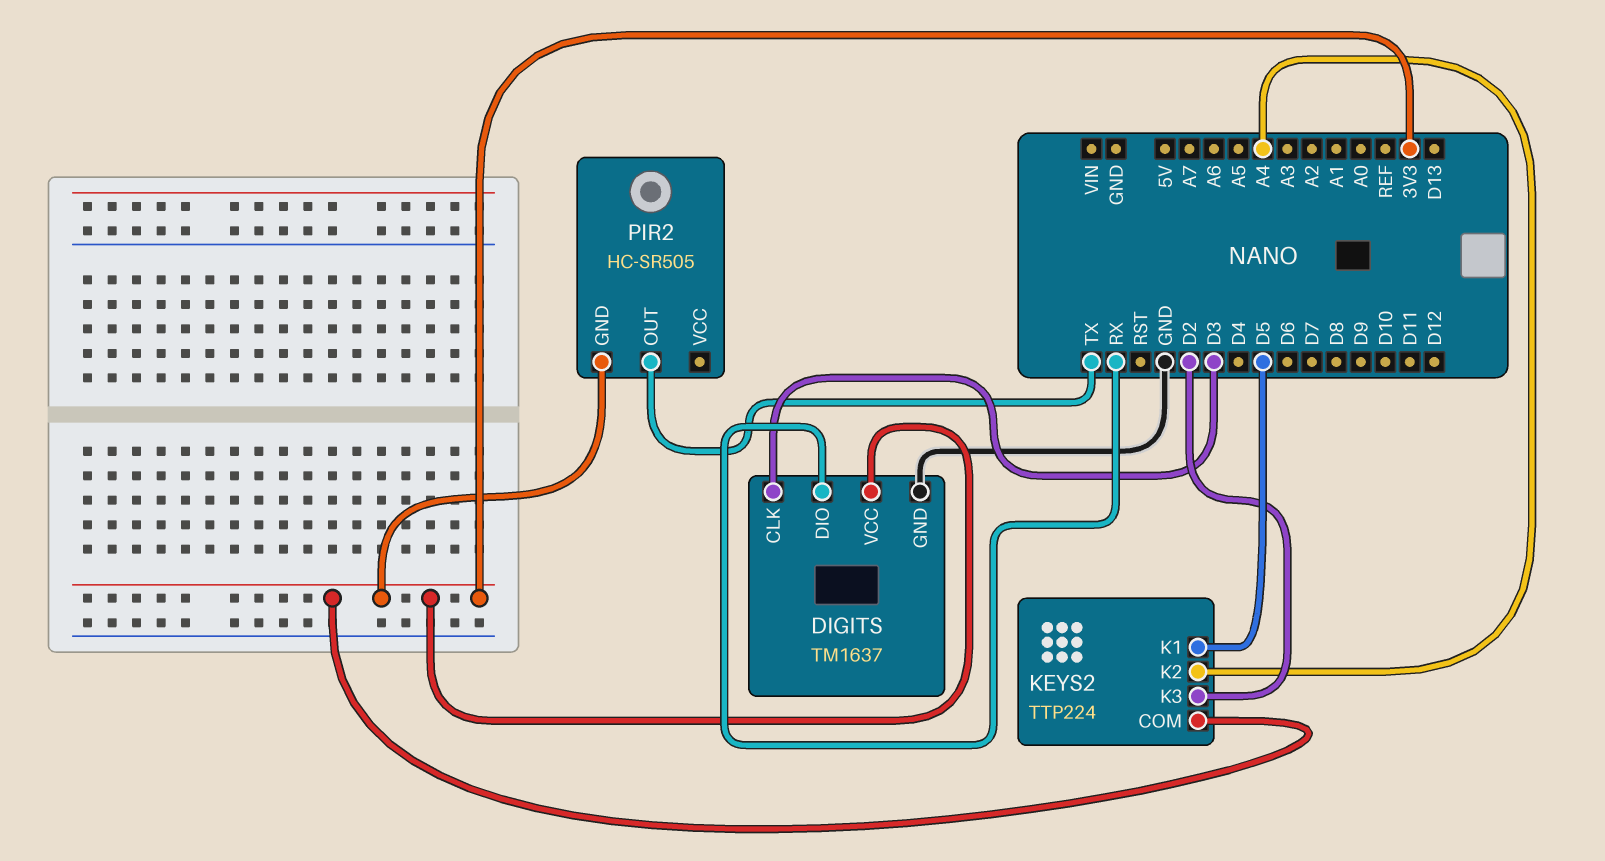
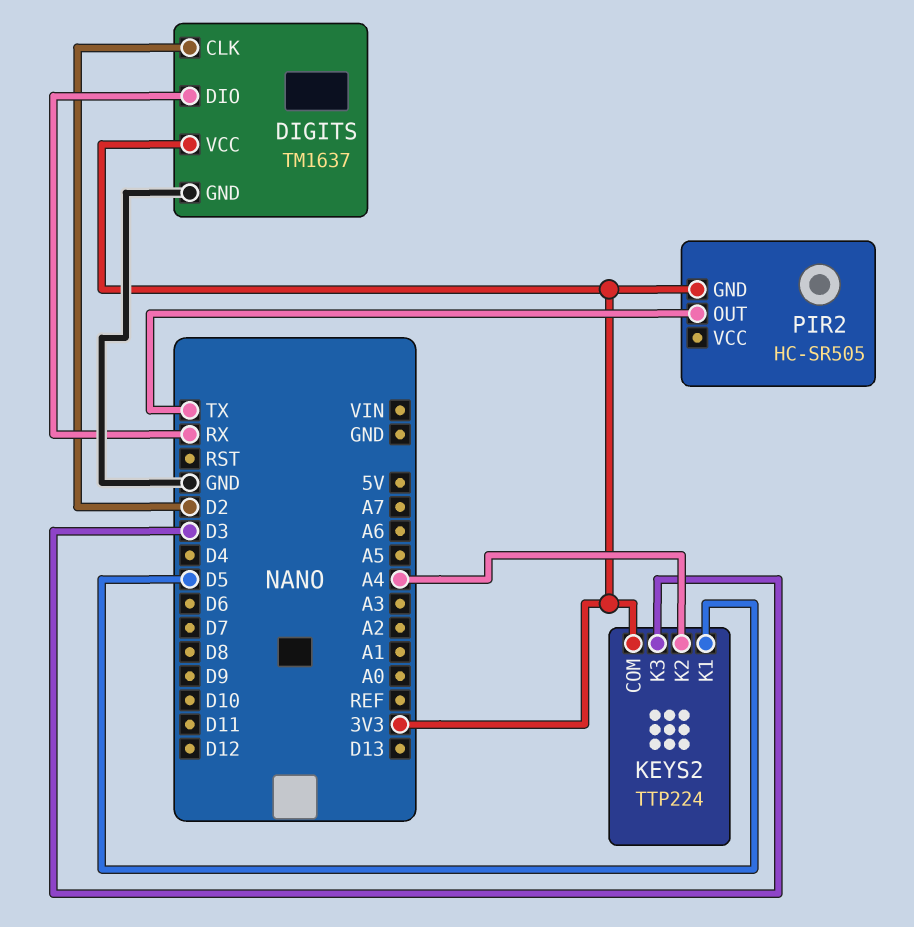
DIGITS pin CLK: D3 -> D2
KEYS2 pin K3: D2 -> D3

